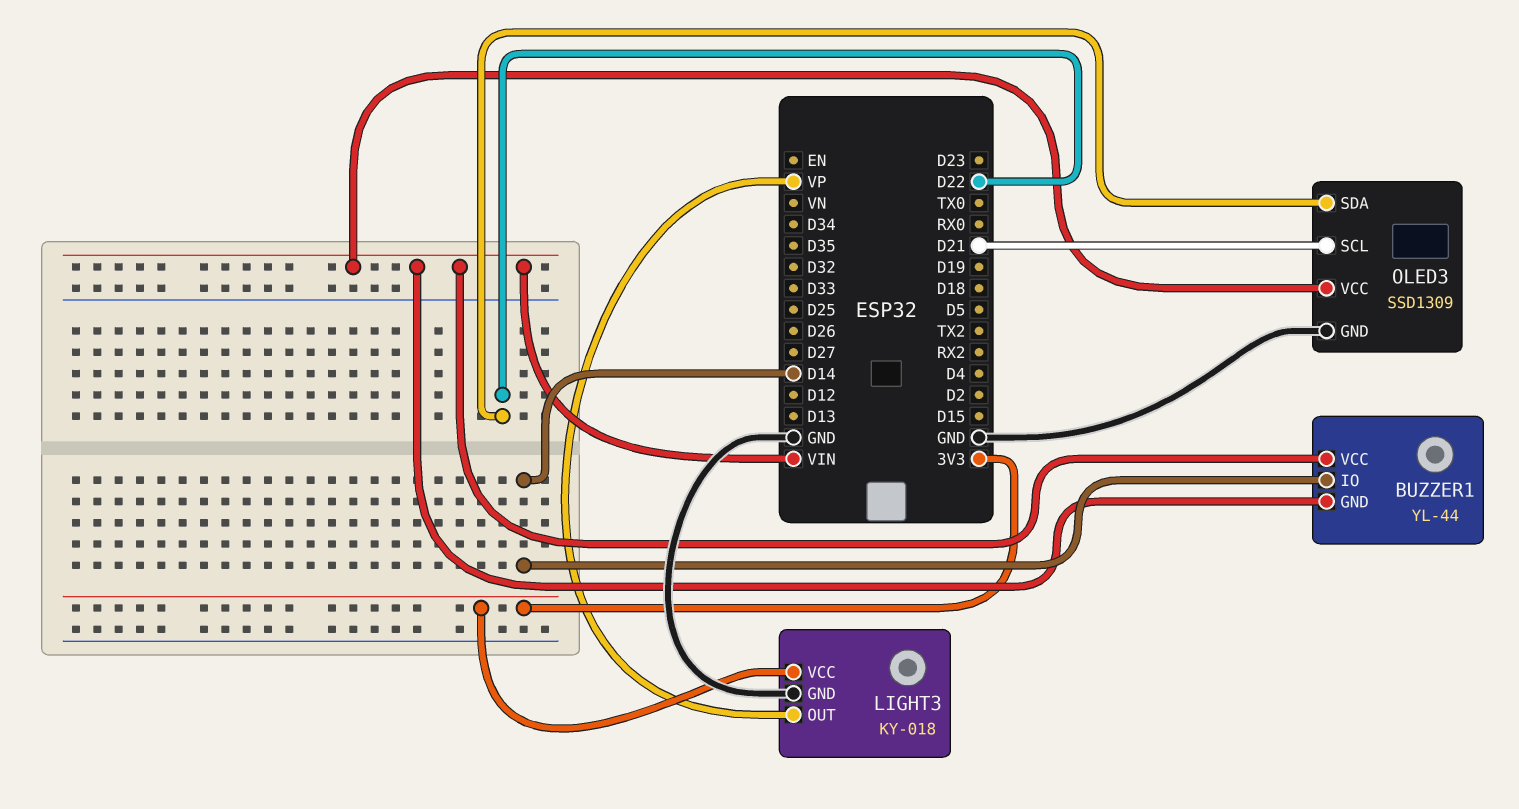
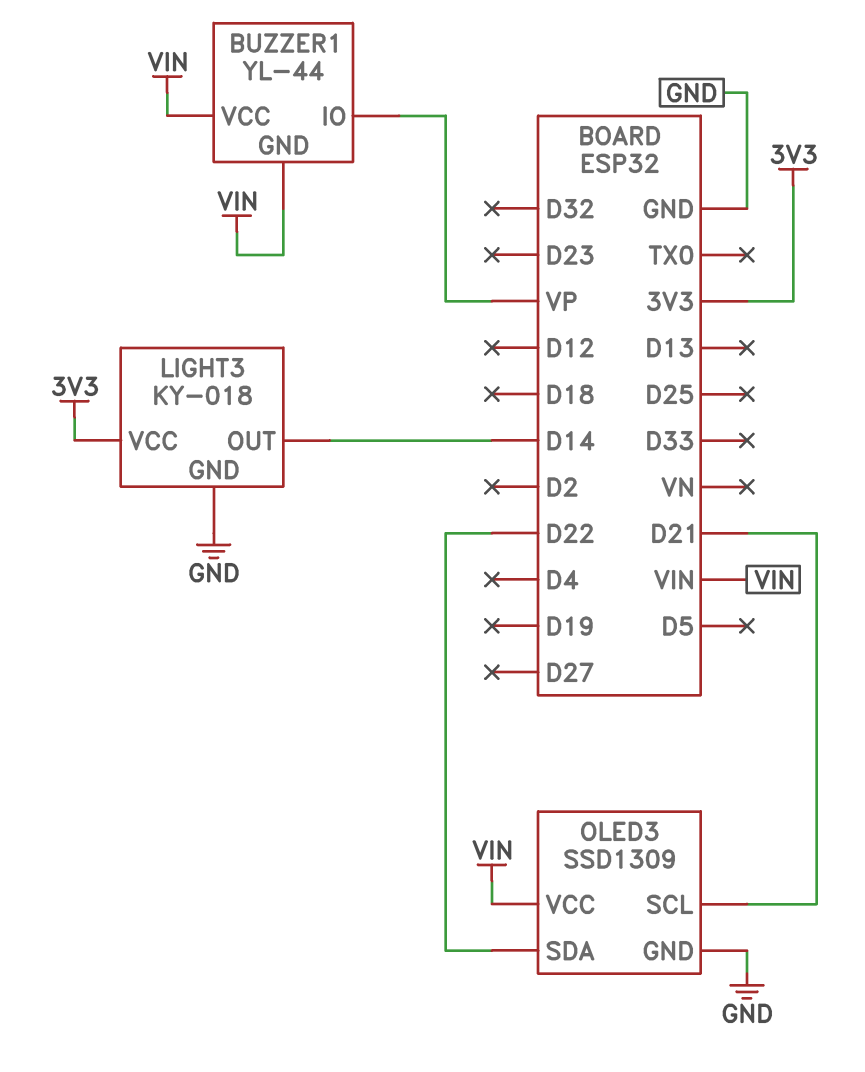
BUZZER1 pin IO: D14 -> VP
LIGHT3 pin OUT: VP -> D14

